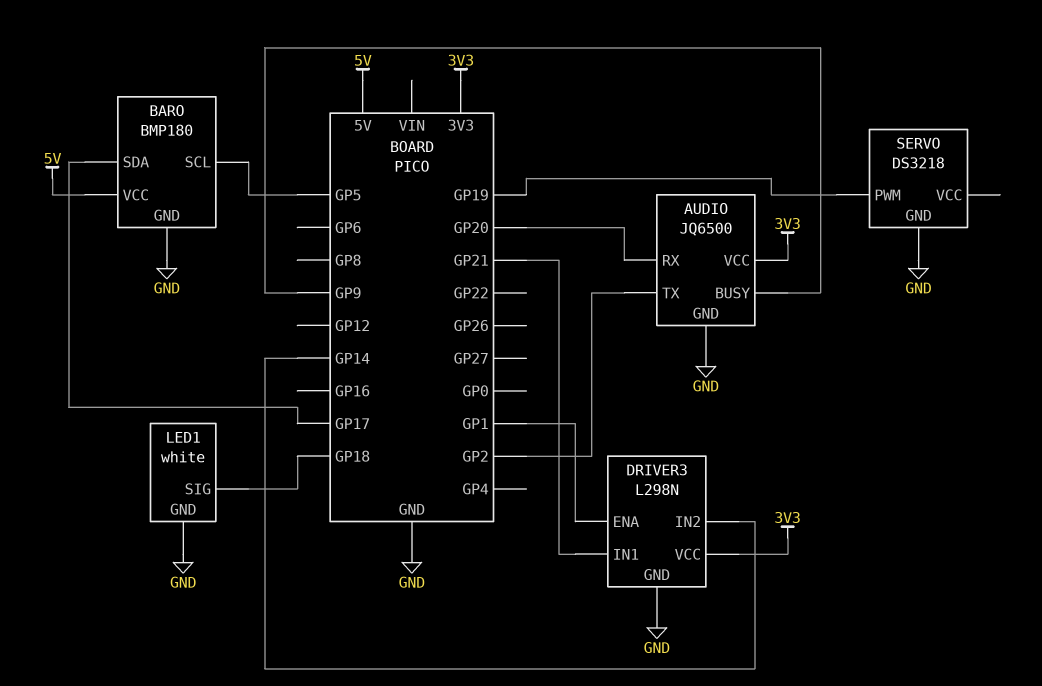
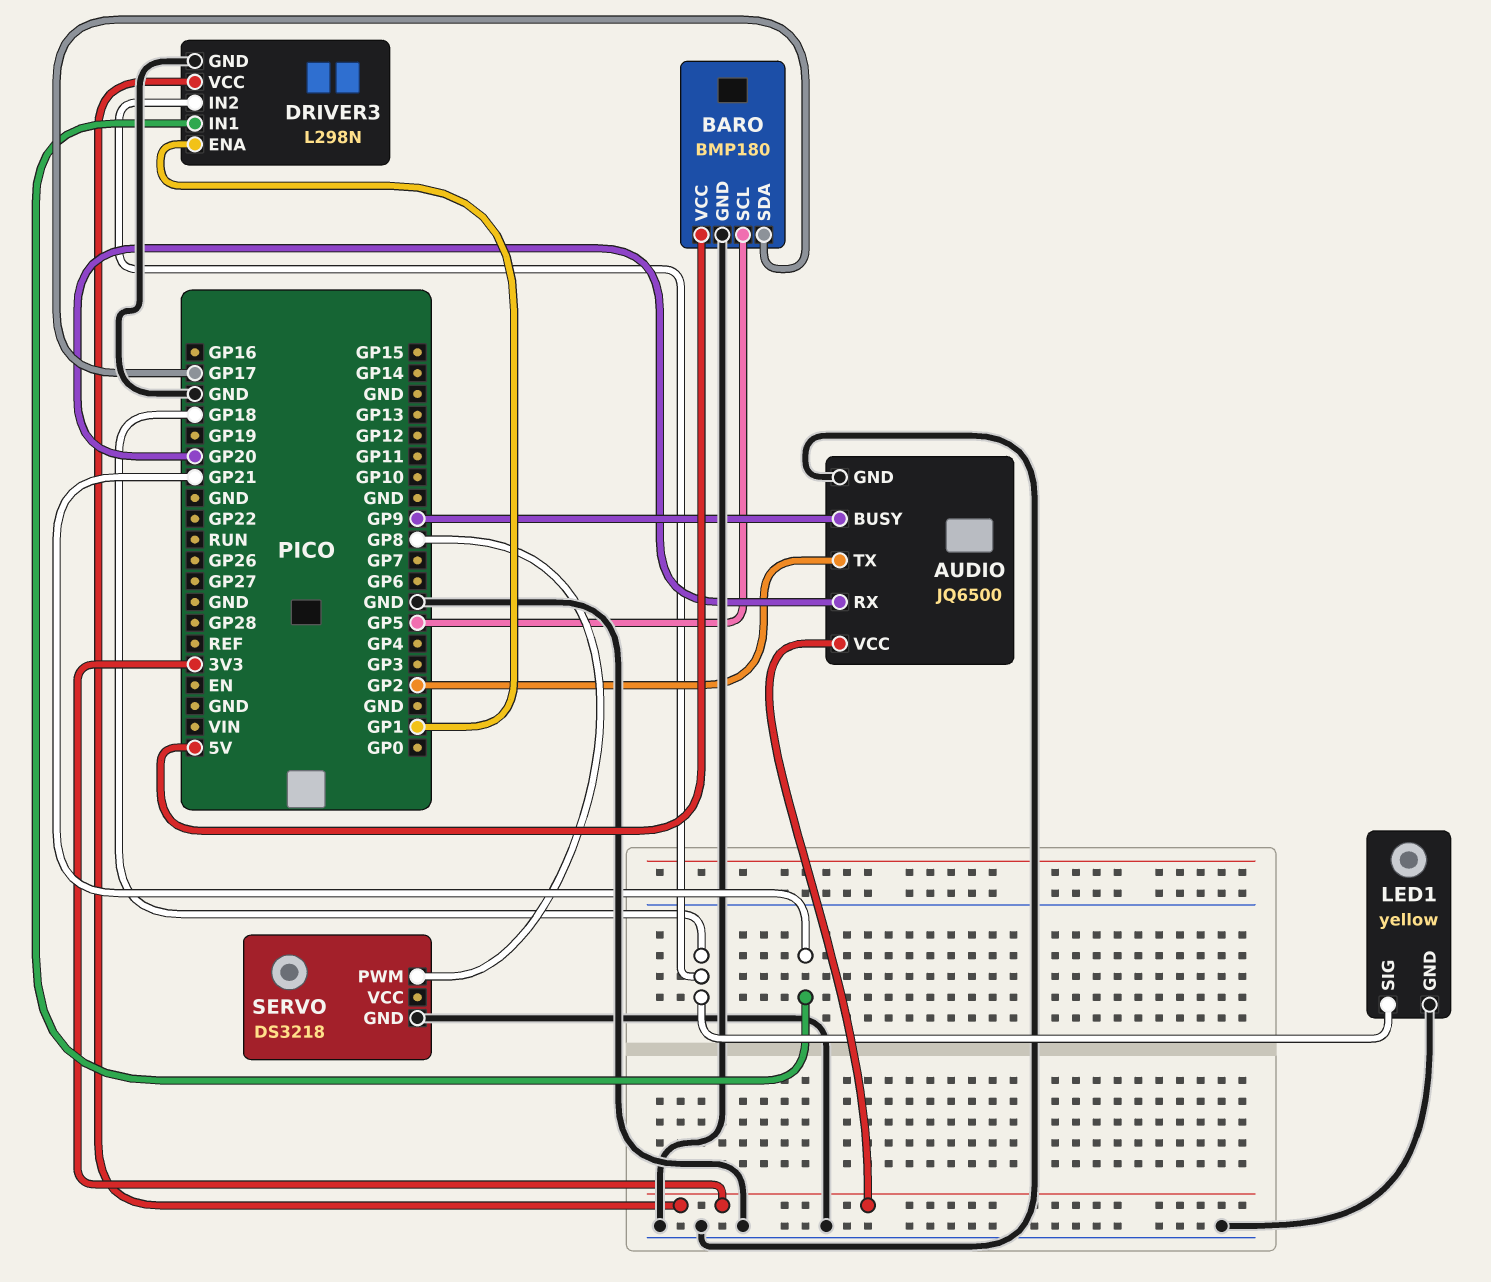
DRIVER3 pin IN2: GP14 -> GP18
LED1: white -> yellow
SERVO pin PWM: GP19 -> GP8

